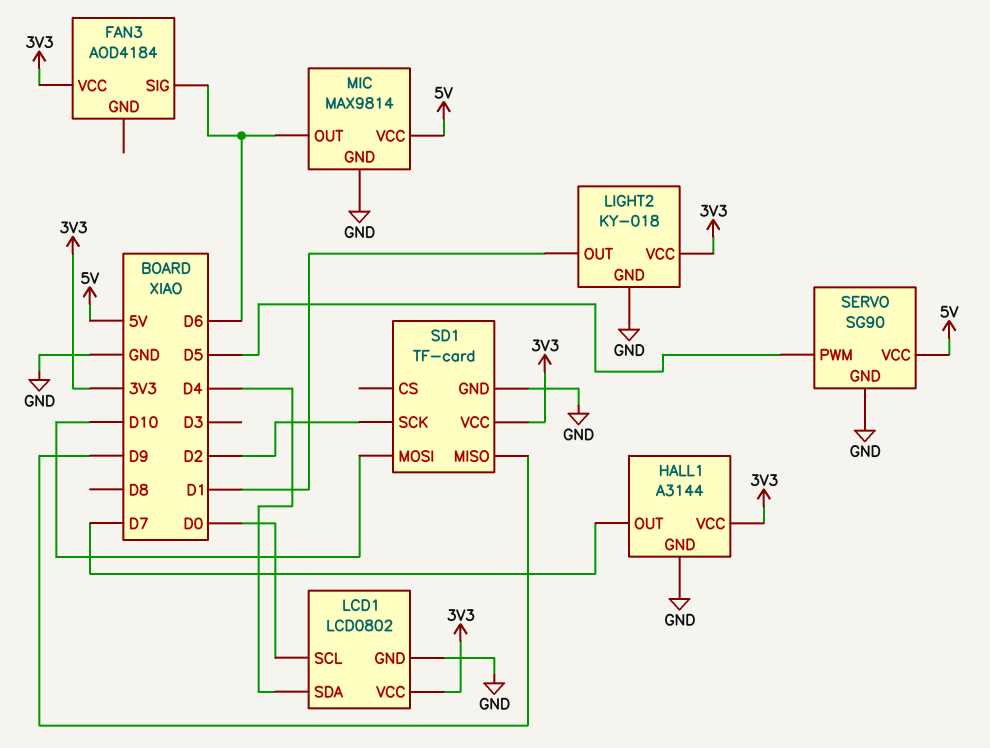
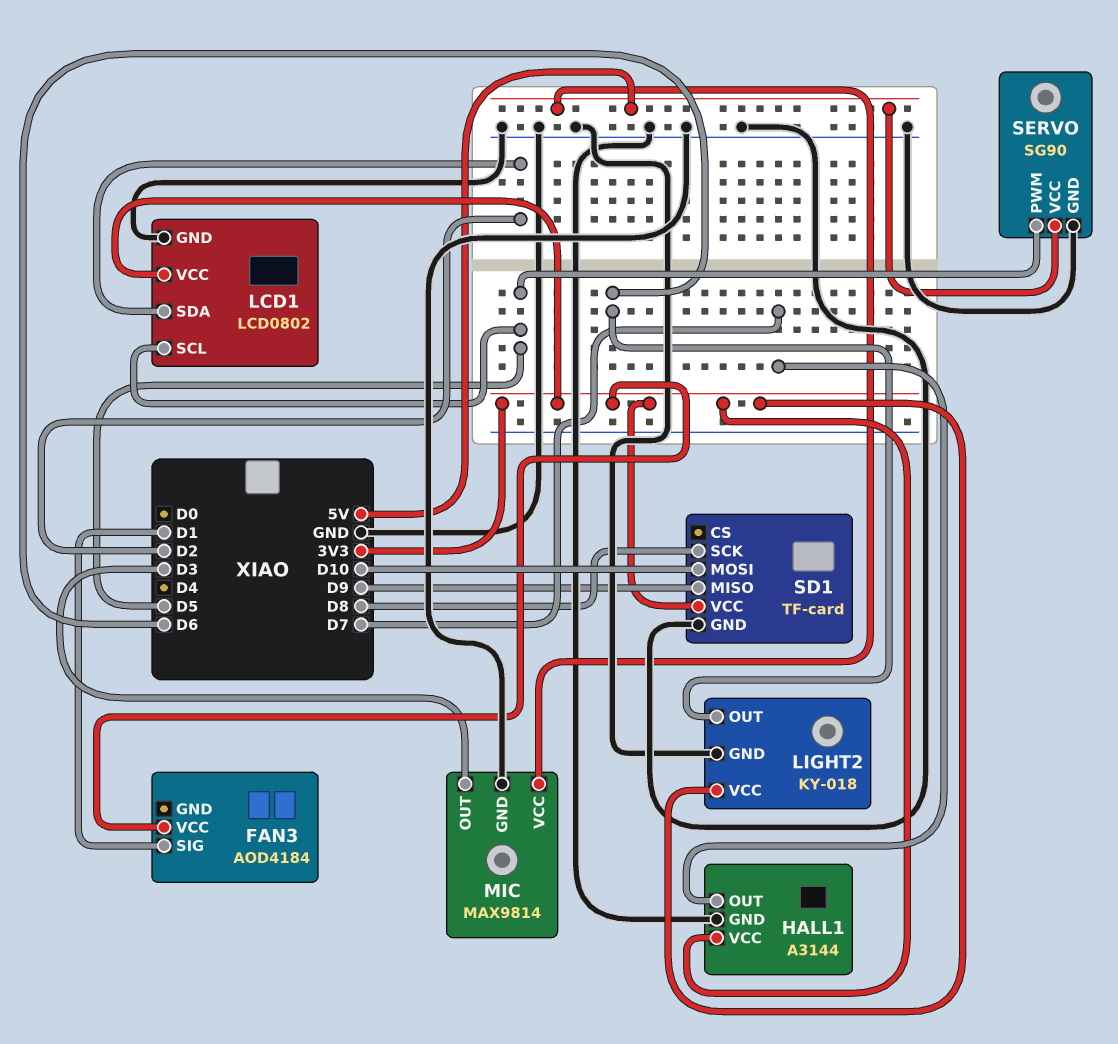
FAN3 pin SIG: D6 -> D1
LCD1 pin SCL: D0 -> D5
LCD1 pin SDA: D4 -> D2
LIGHT2 pin OUT: D1 -> D6
MIC pin OUT: D6 -> D3
SD1 pin SCK: D2 -> D8

